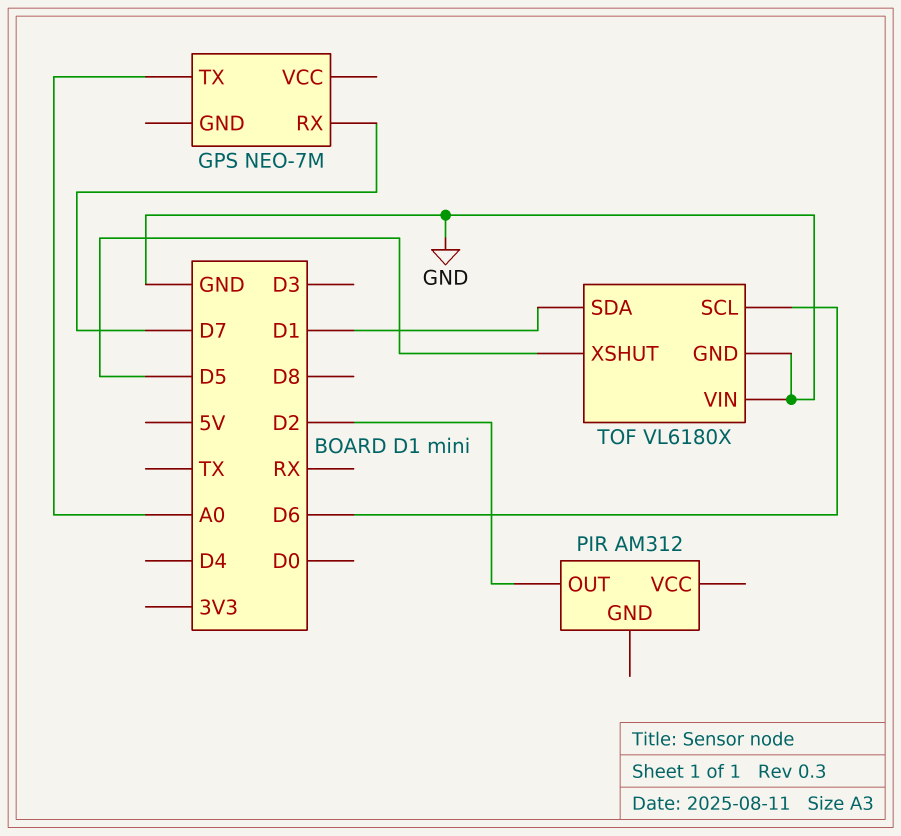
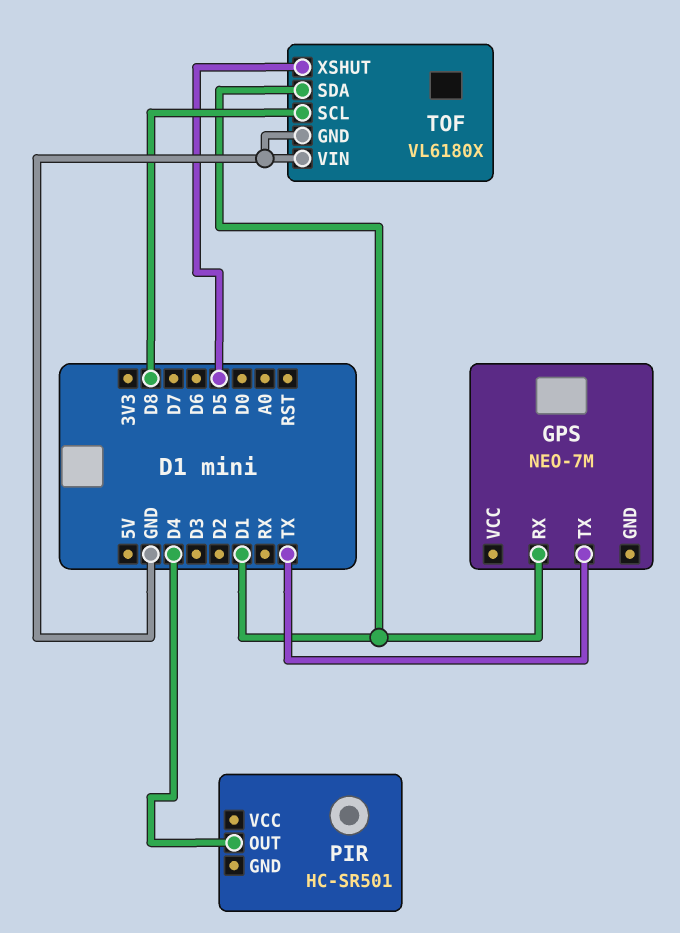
GPS pin RX: D7 -> D1
GPS pin TX: A0 -> TX
PIR: AM312 -> HC-SR501
PIR pin OUT: D2 -> D4
TOF pin SCL: D6 -> D8

